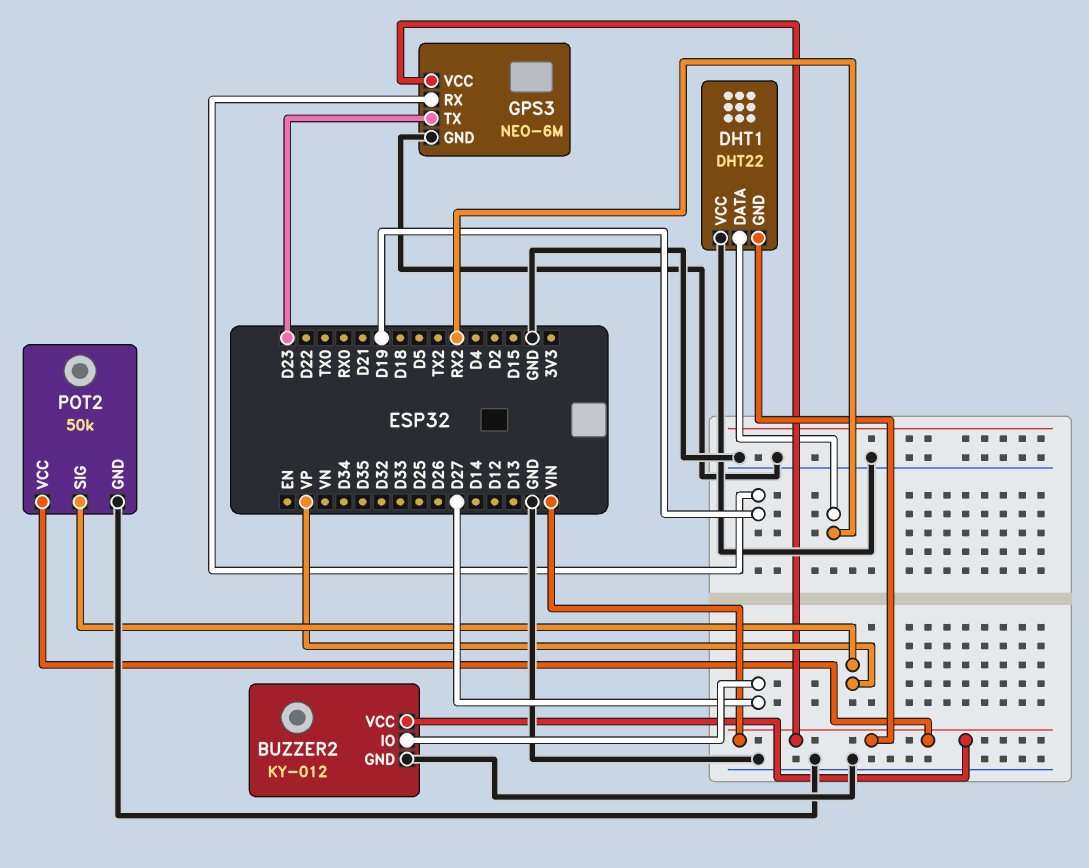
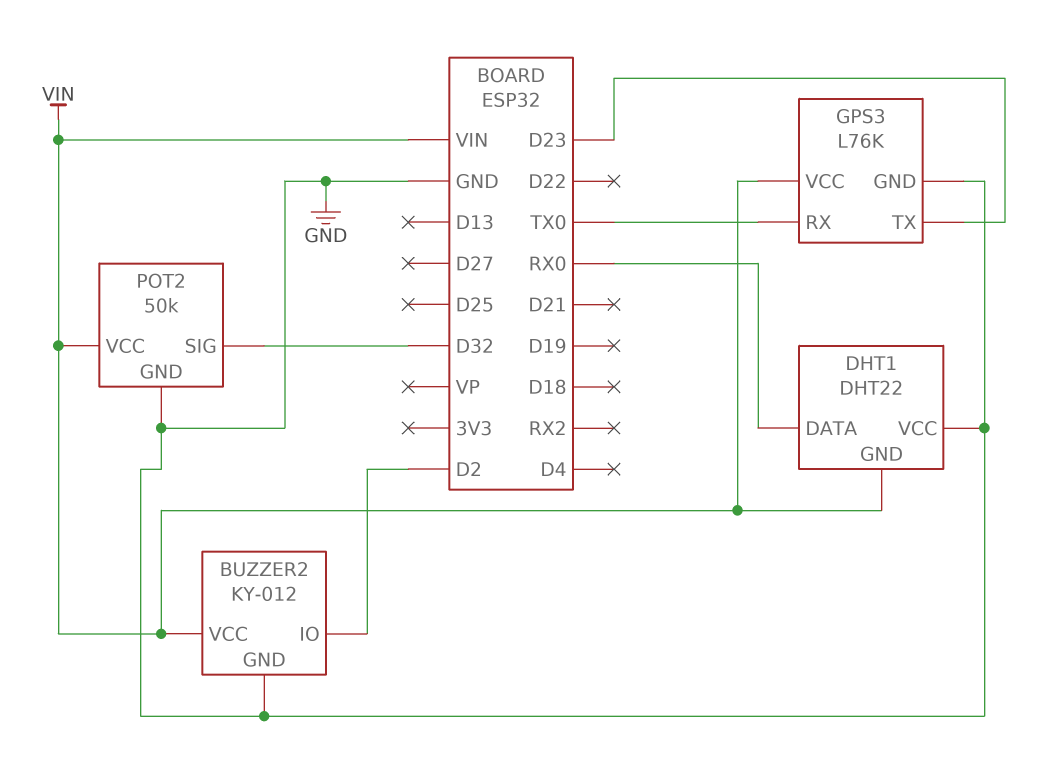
BUZZER2 pin IO: D27 -> D2
DHT1 pin DATA: RX2 -> RX0
GPS3: NEO-6M -> L76K
GPS3 pin RX: D19 -> TX0
POT2 pin SIG: VP -> D32

